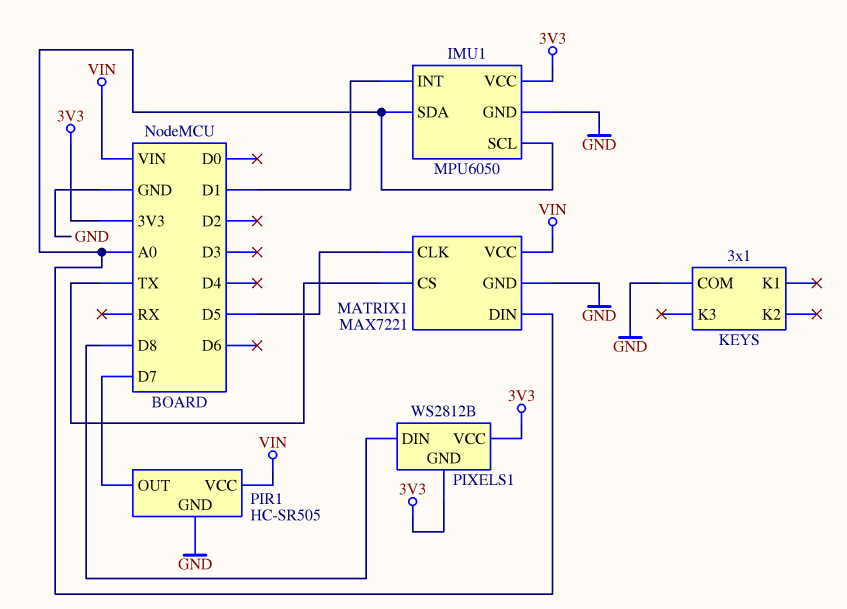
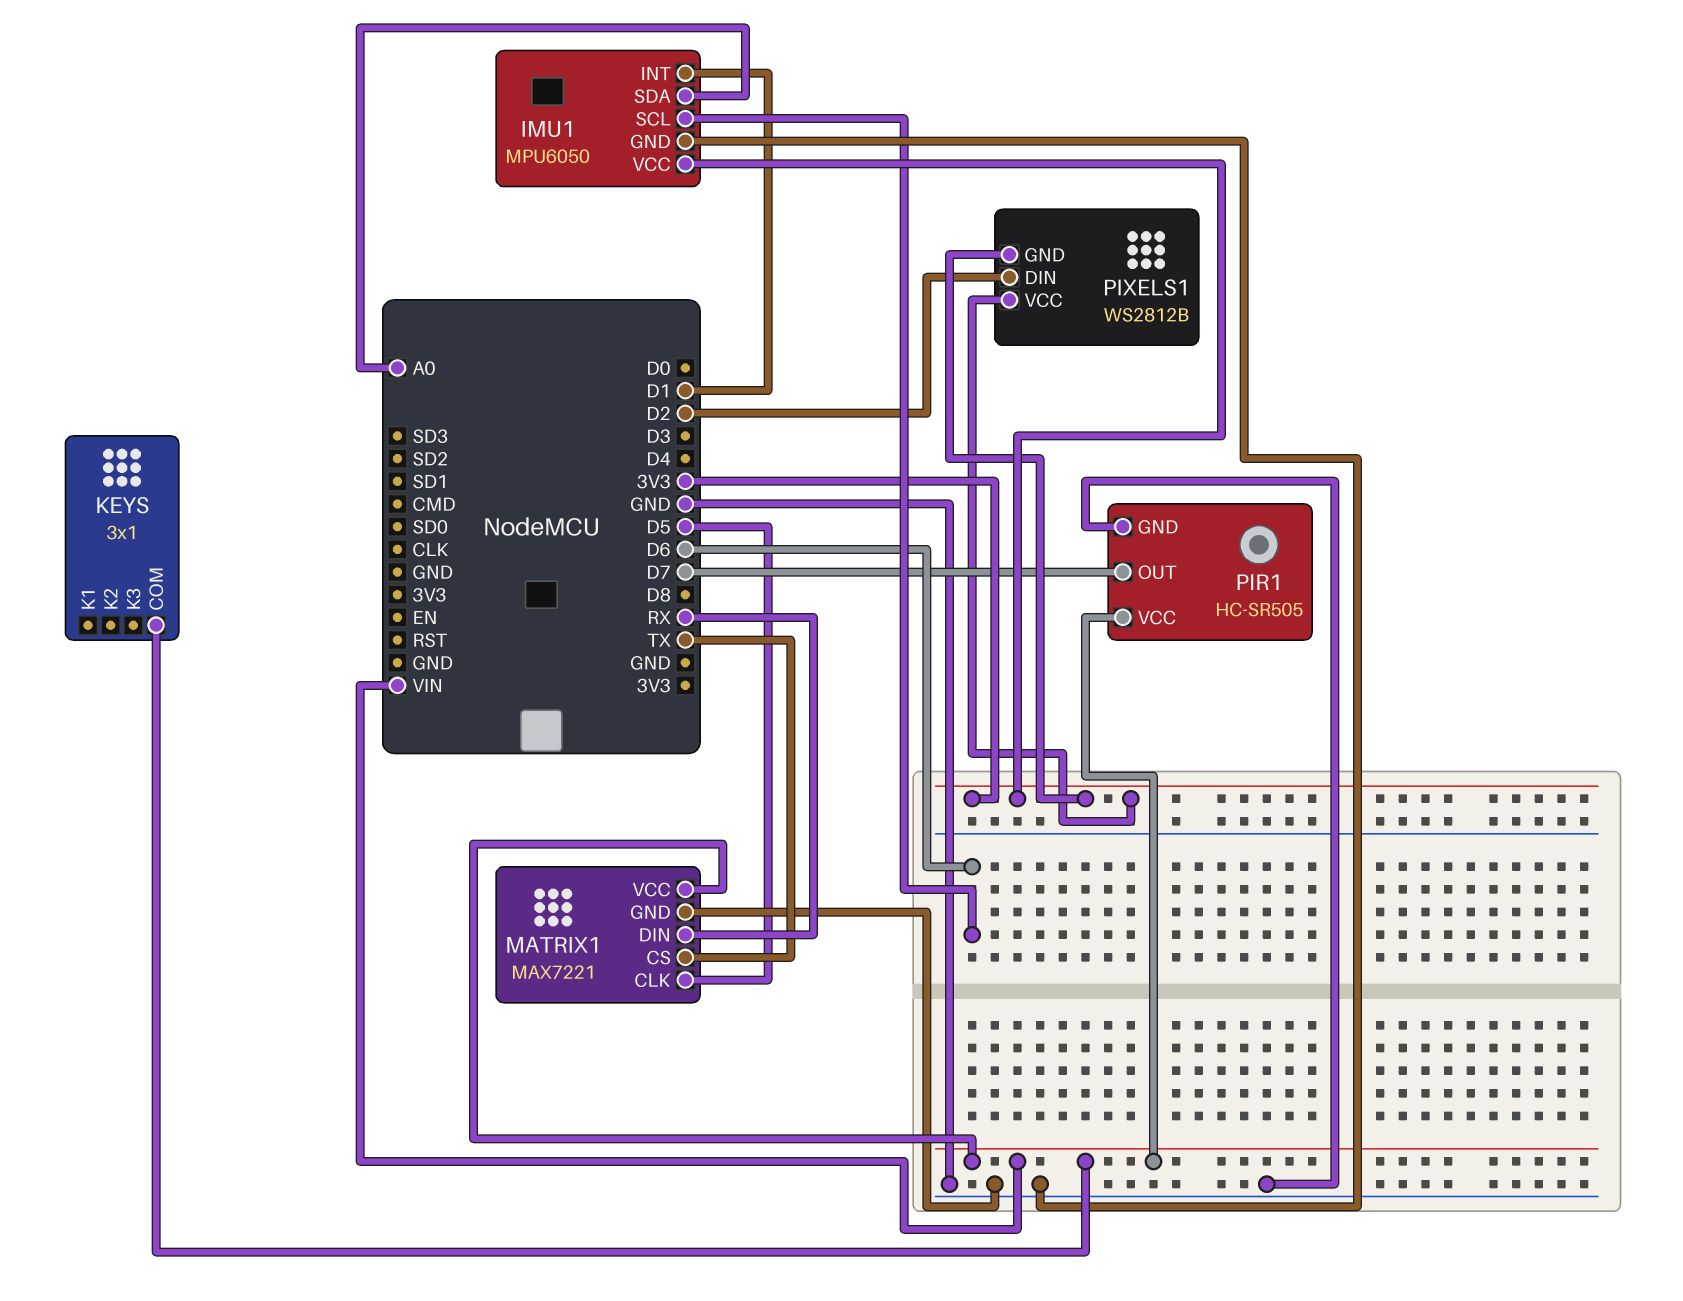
IMU1 pin SCL: A0 -> D6
KEYS pin COM: GND -> VIN
MATRIX1 pin DIN: A0 -> RX
PIXELS1 pin DIN: D8 -> D2

